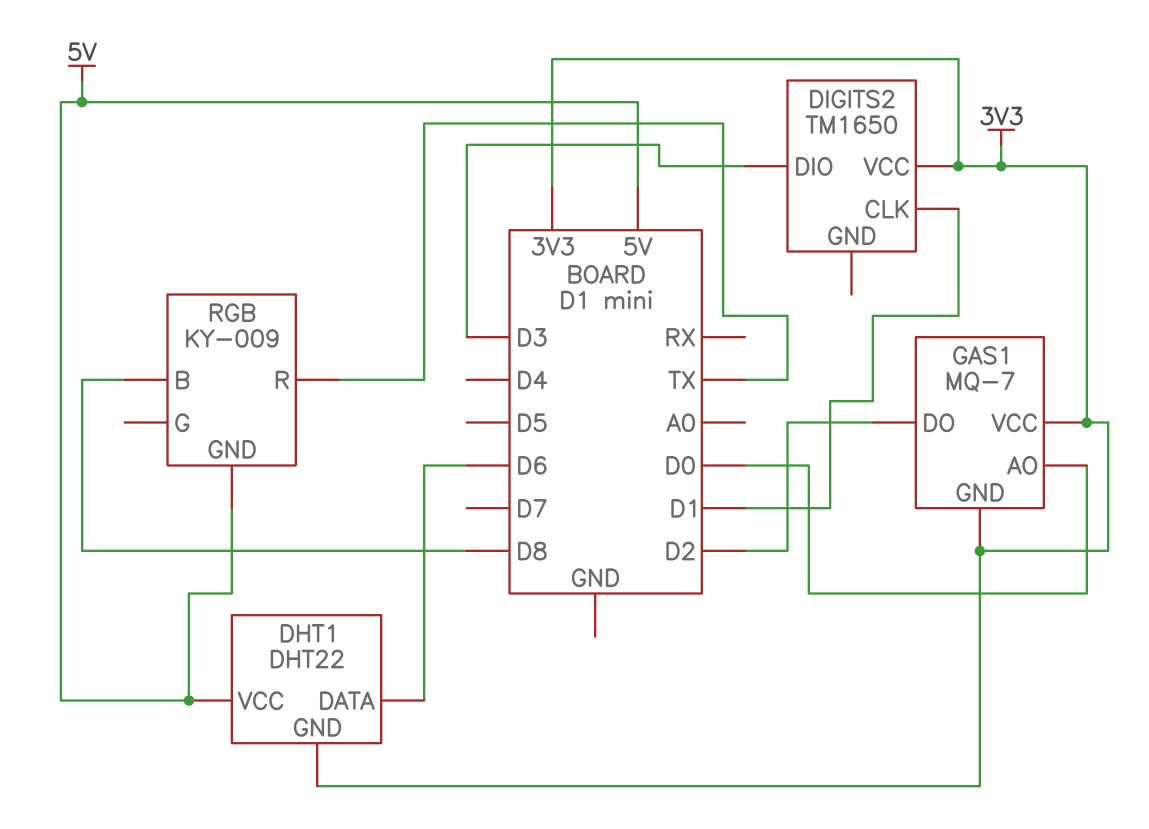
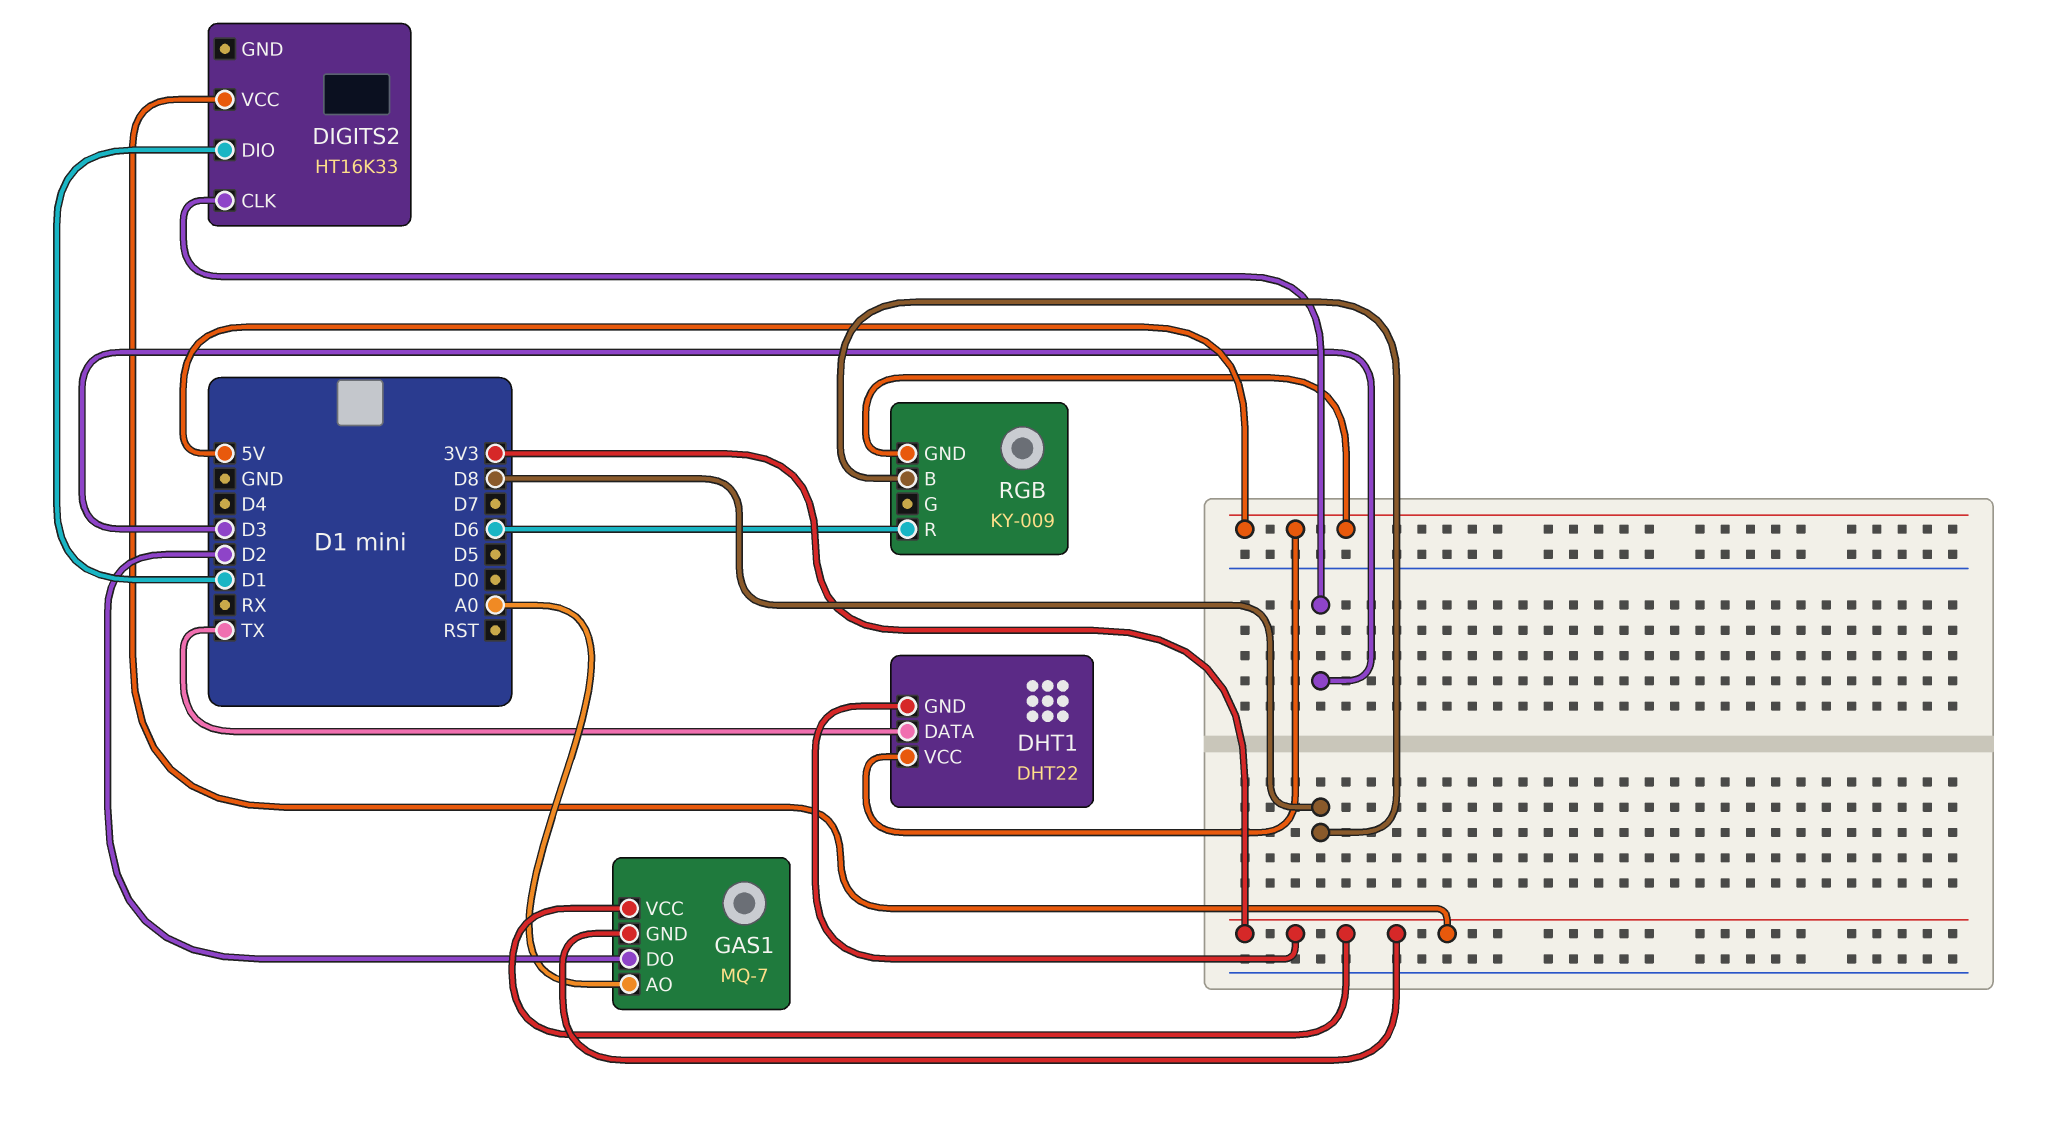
DHT1 pin DATA: D6 -> TX
DIGITS2: TM1650 -> HT16K33
DIGITS2 pin CLK: D1 -> D3
DIGITS2 pin DIO: D3 -> D1
GAS1 pin AO: D0 -> A0
RGB pin R: TX -> D6

